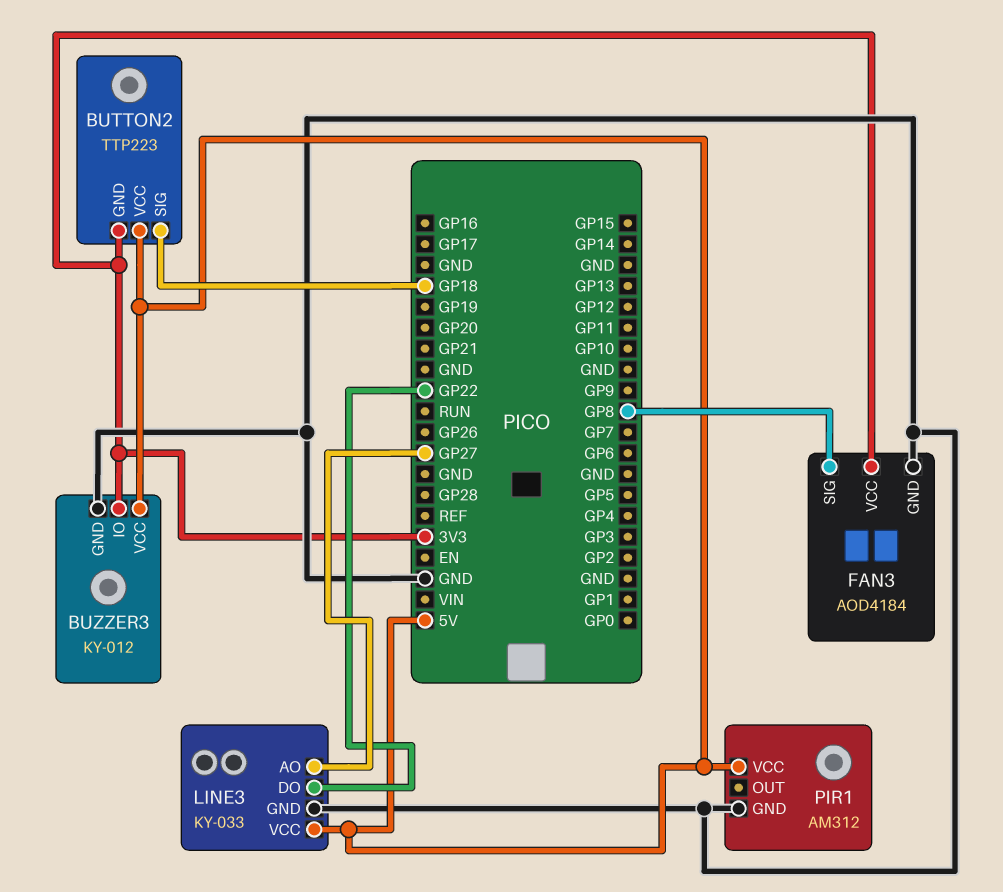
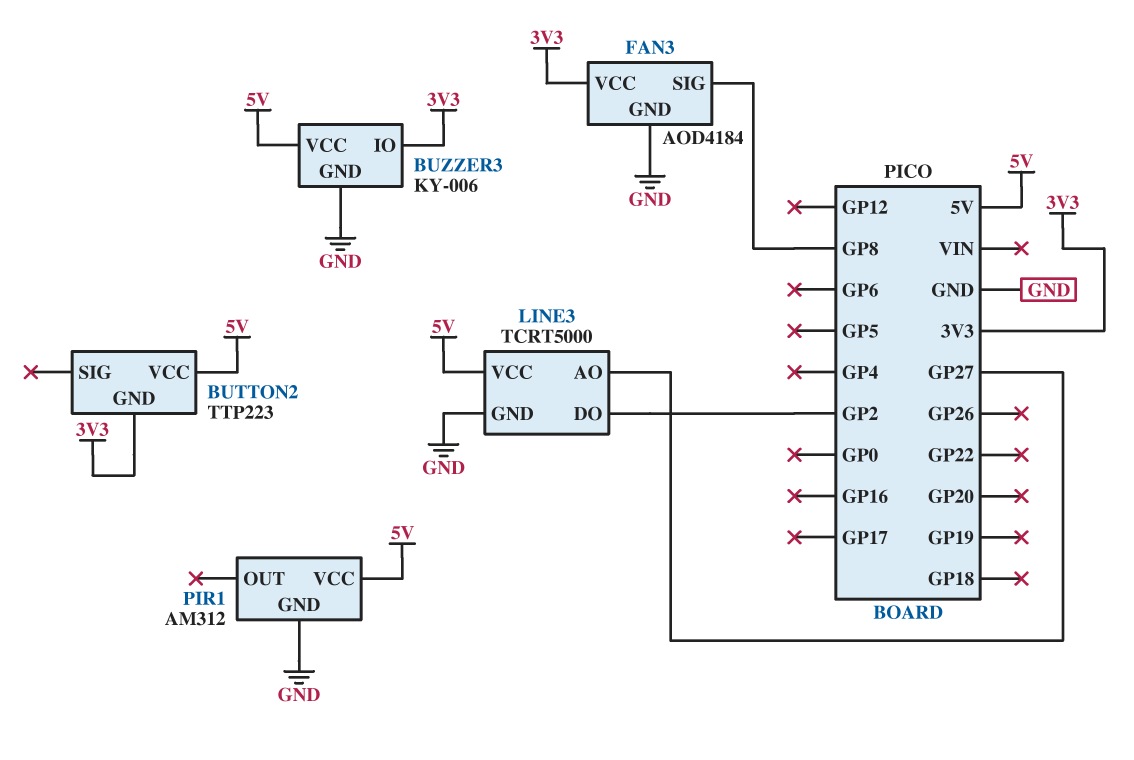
BUTTON2 pin SIG: GP18 -> none
BUZZER3: KY-012 -> KY-006
LINE3: KY-033 -> TCRT5000
LINE3 pin DO: GP22 -> GP2

